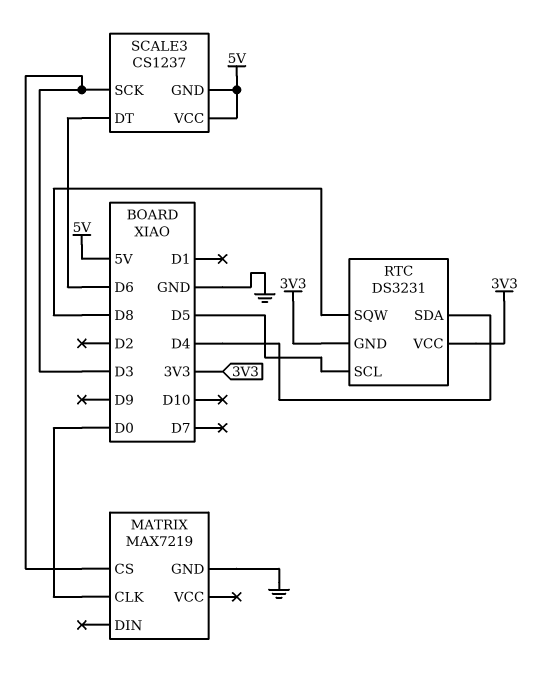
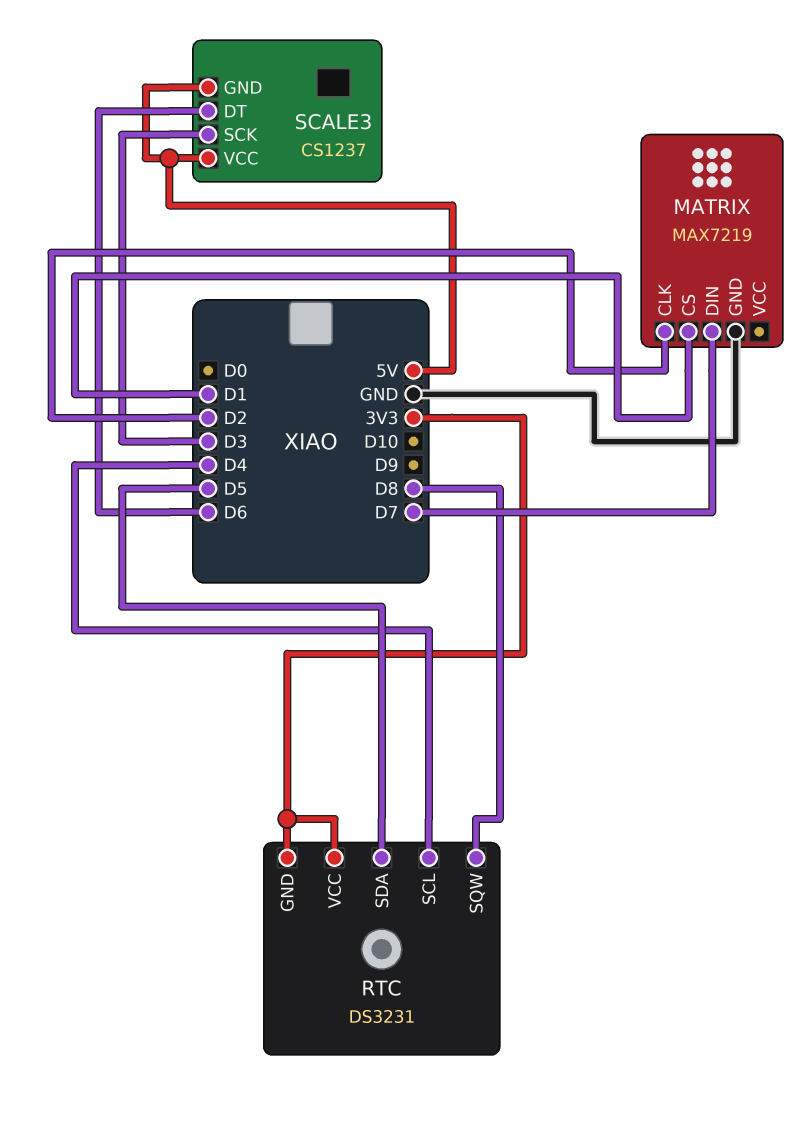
MATRIX pin CLK: D0 -> D2
MATRIX pin CS: D3 -> D1
MATRIX pin DIN: none -> D7
RTC pin SCL: D5 -> D4
RTC pin SDA: D4 -> D5

